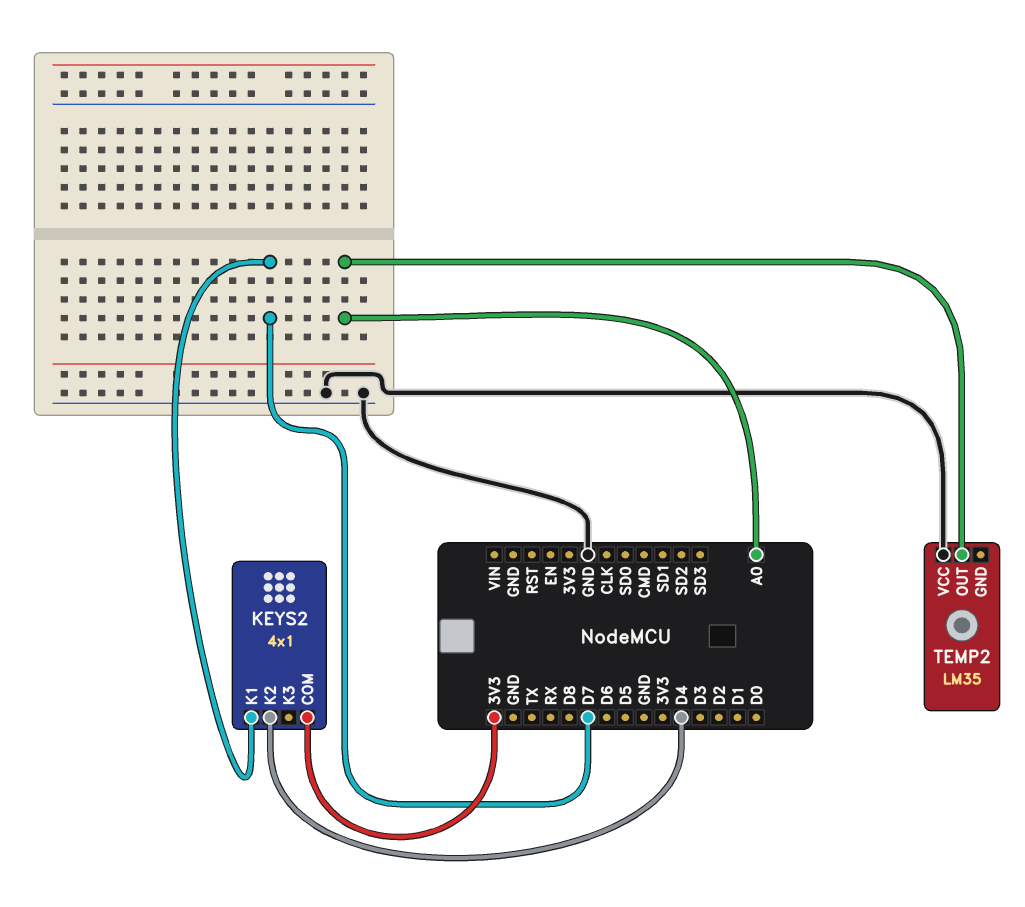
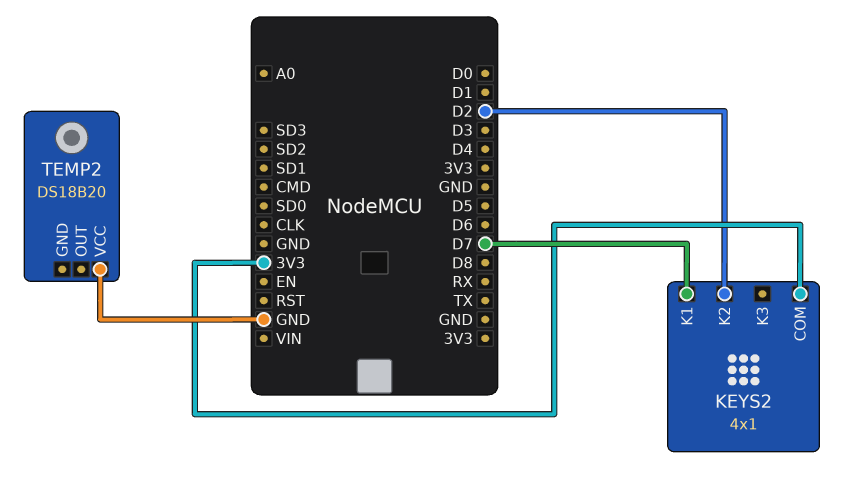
KEYS2 pin K2: D4 -> D2
TEMP2: LM35 -> DS18B20
TEMP2 pin OUT: A0 -> none

